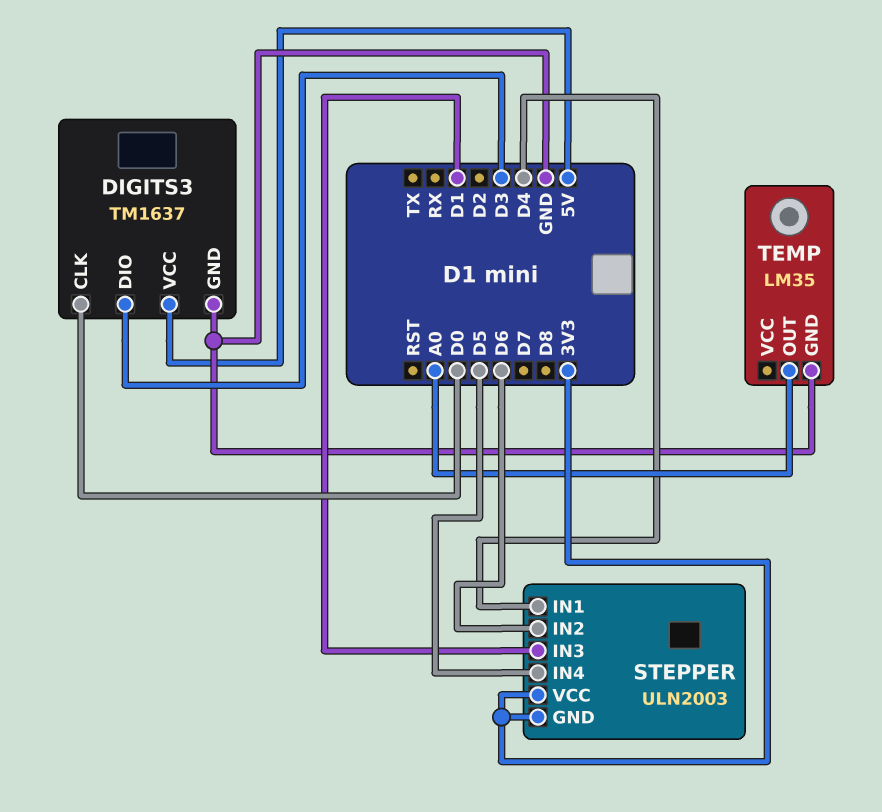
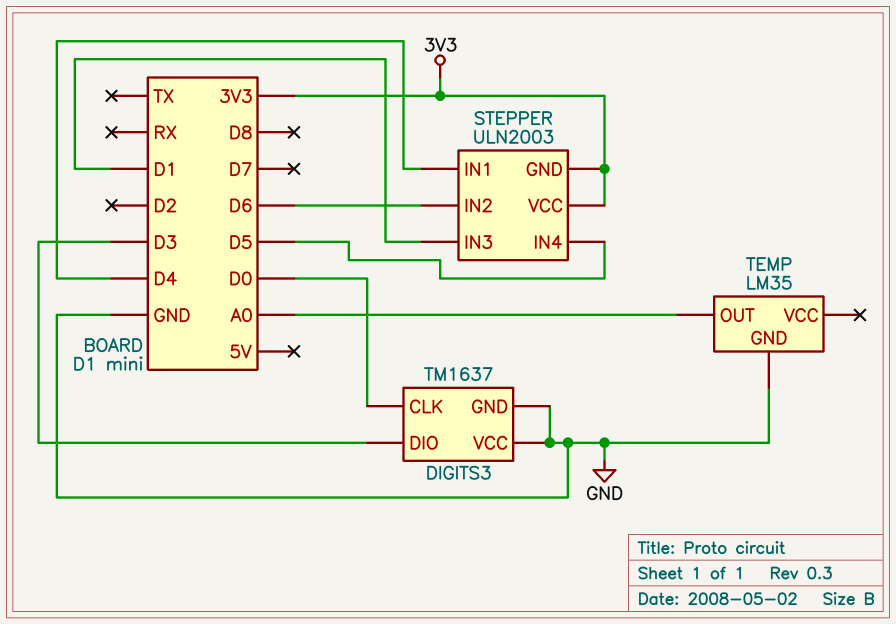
DIGITS3 pin VCC: 5V -> GND

